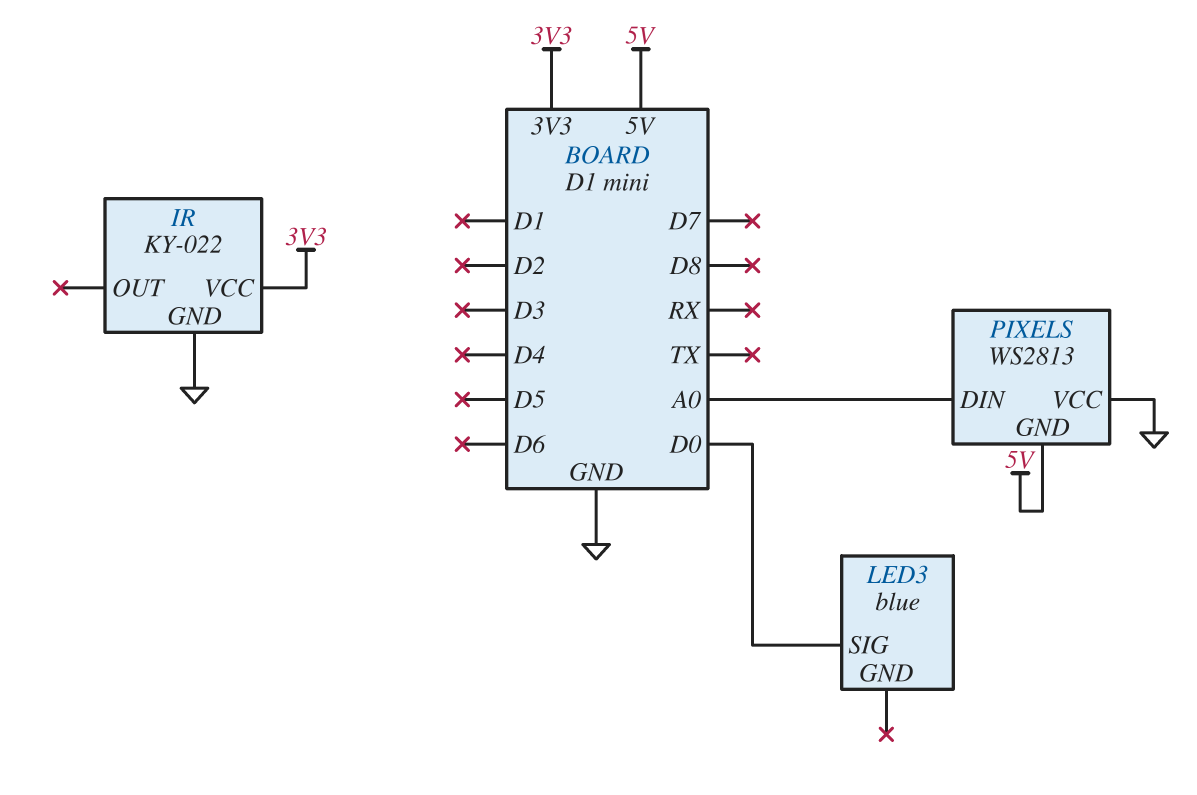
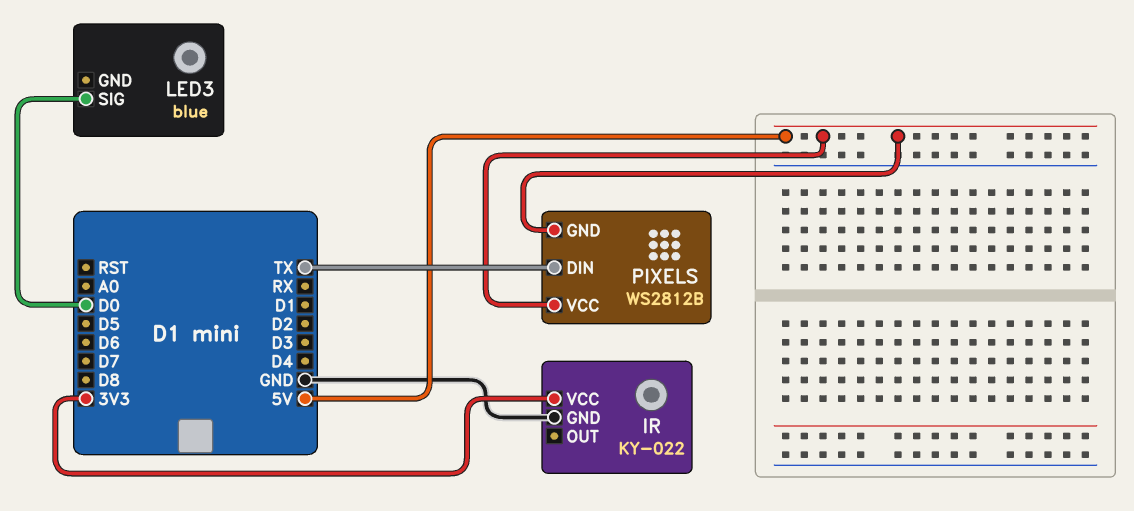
PIXELS: WS2813 -> WS2812B
PIXELS pin DIN: A0 -> TX
PIXELS pin VCC: GND -> 5V

